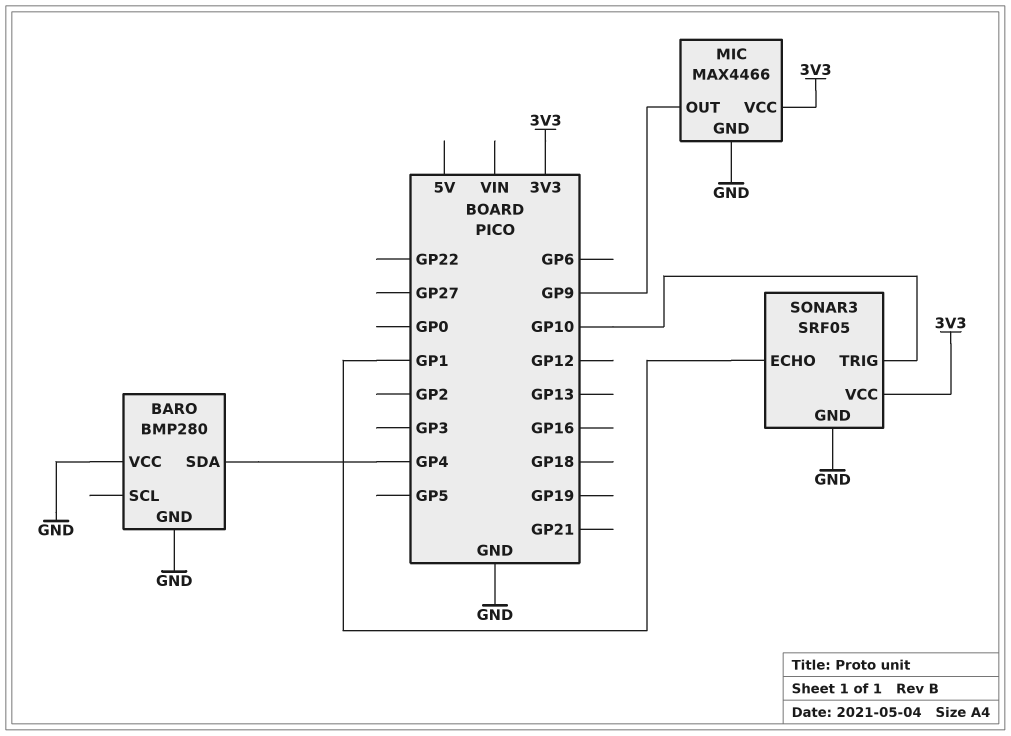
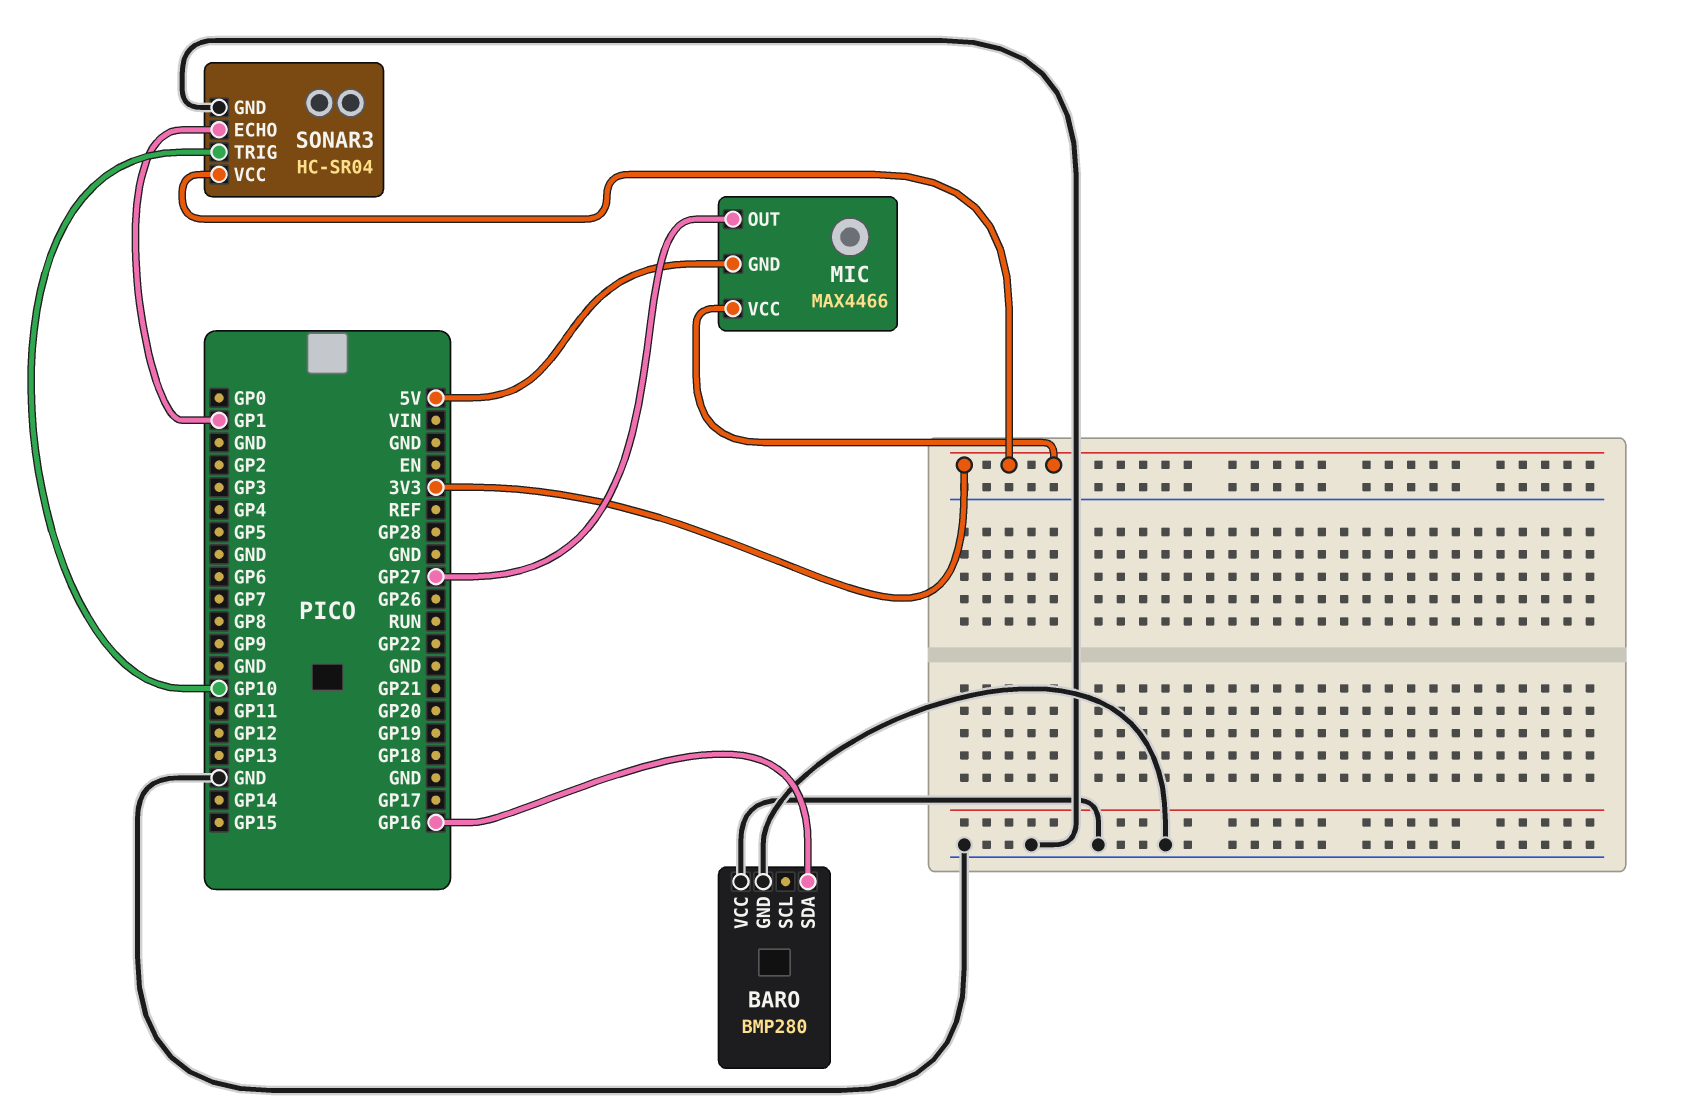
BARO pin SDA: GP4 -> GP16
MIC pin GND: GND -> 5V
MIC pin OUT: GP9 -> GP27
SONAR3: SRF05 -> HC-SR04

